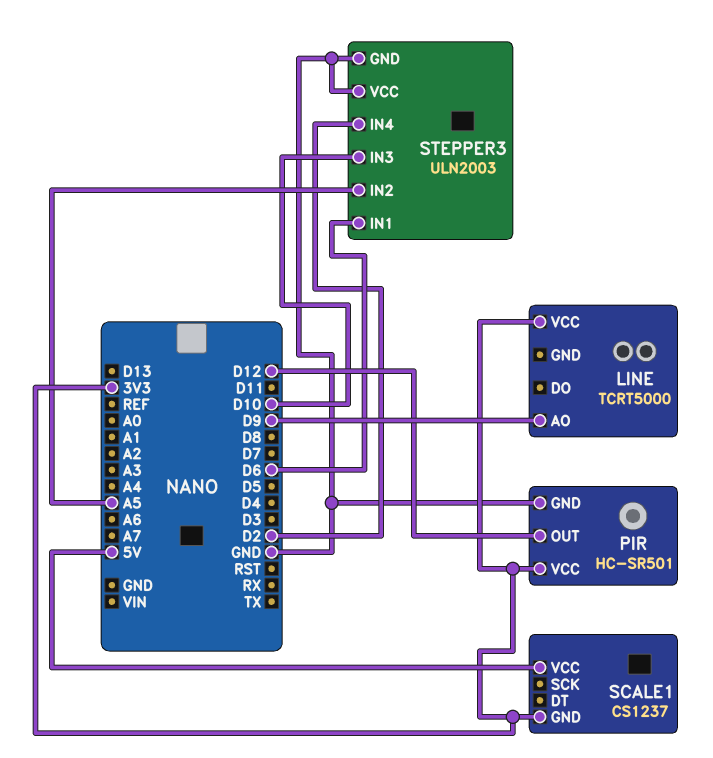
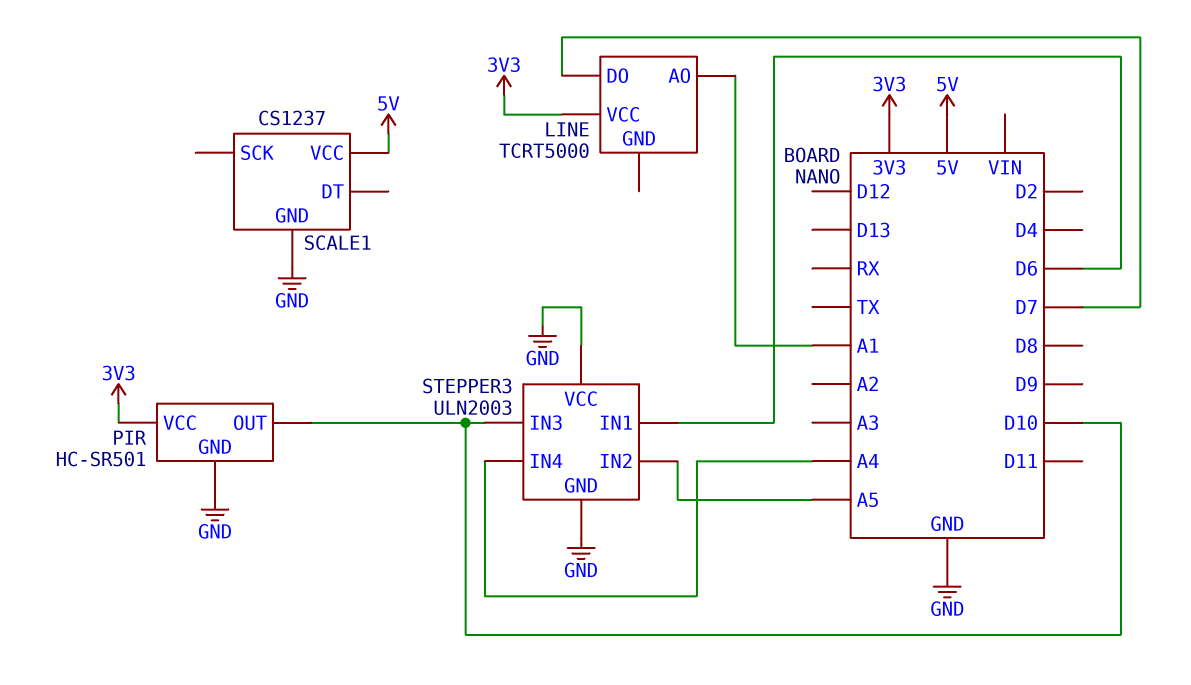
LINE pin AO: D9 -> A1
LINE pin DO: none -> D7
PIR pin OUT: D12 -> D10
SCALE1 pin GND: 3V3 -> GND
STEPPER3 pin IN4: D2 -> A4

